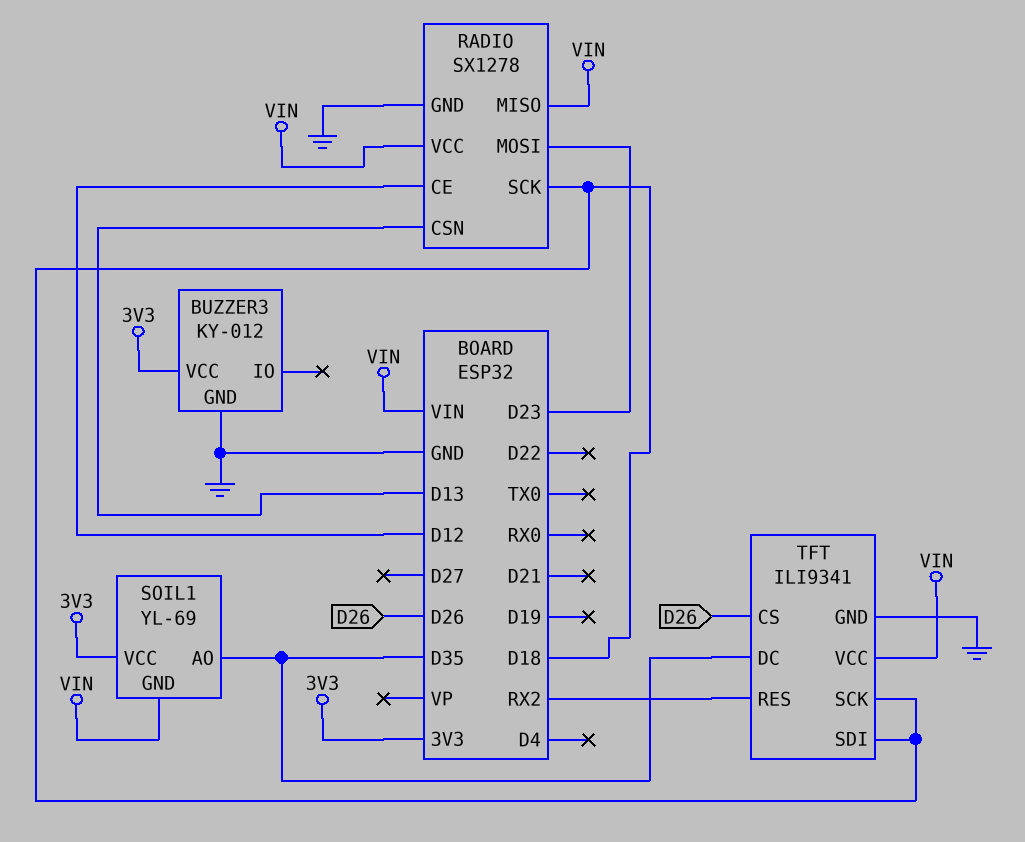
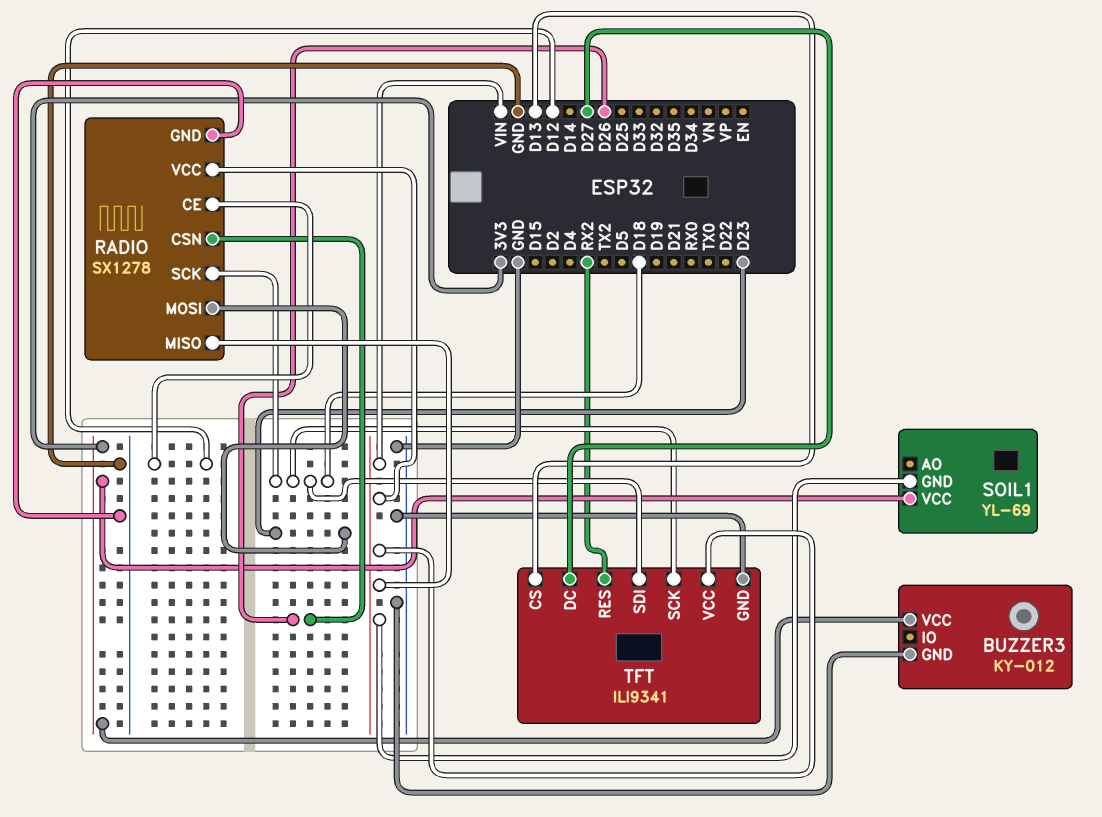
RADIO pin CSN: D13 -> D26
SOIL1 pin AO: D35 -> none
TFT pin CS: D26 -> D13
TFT pin DC: D35 -> D27

